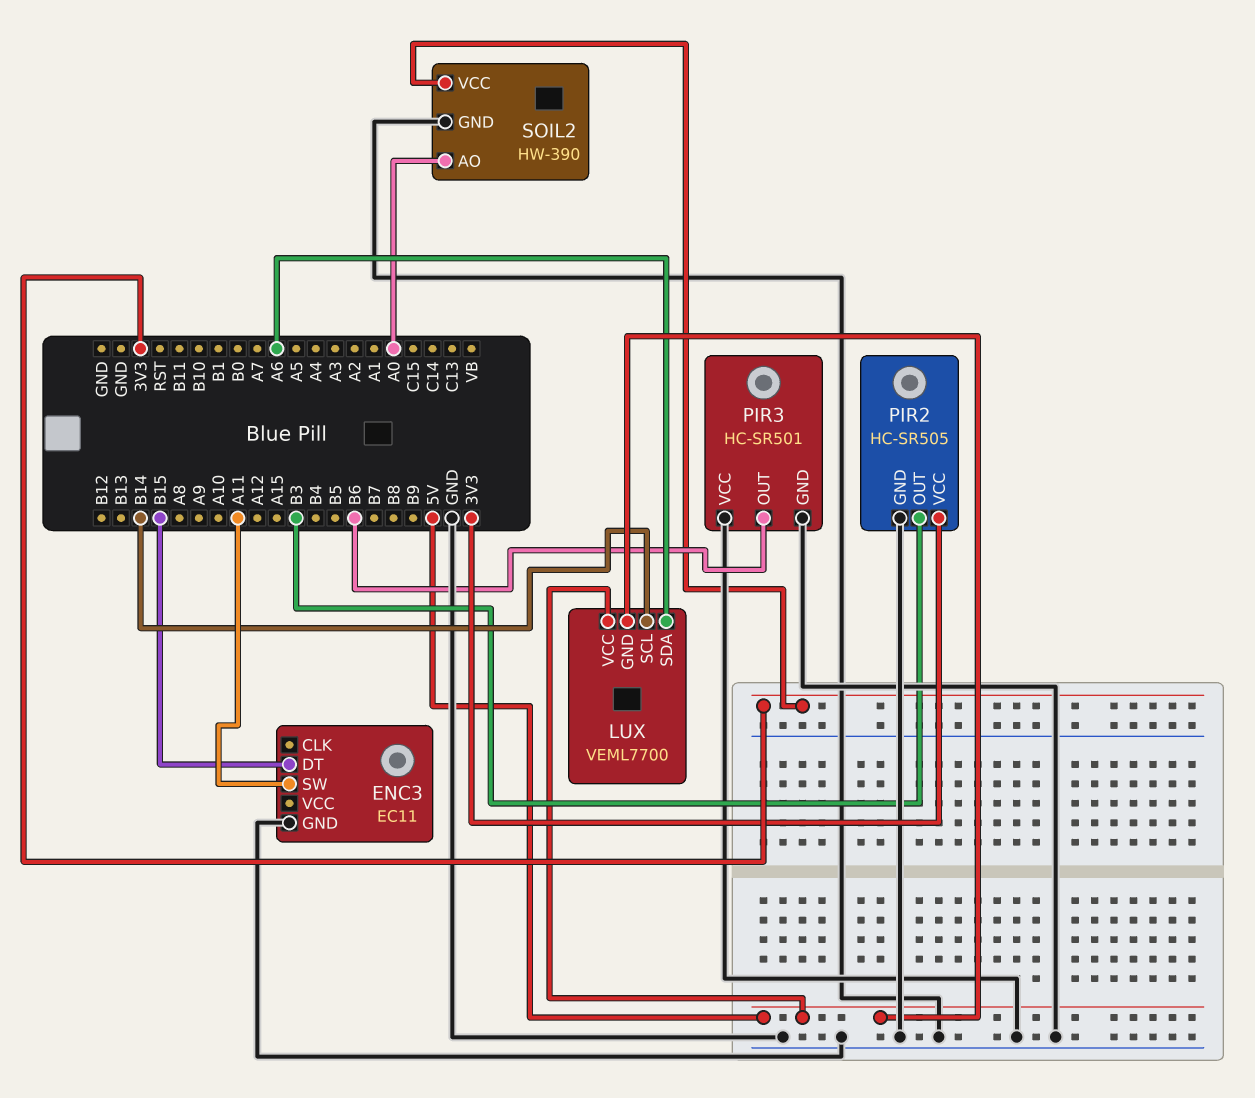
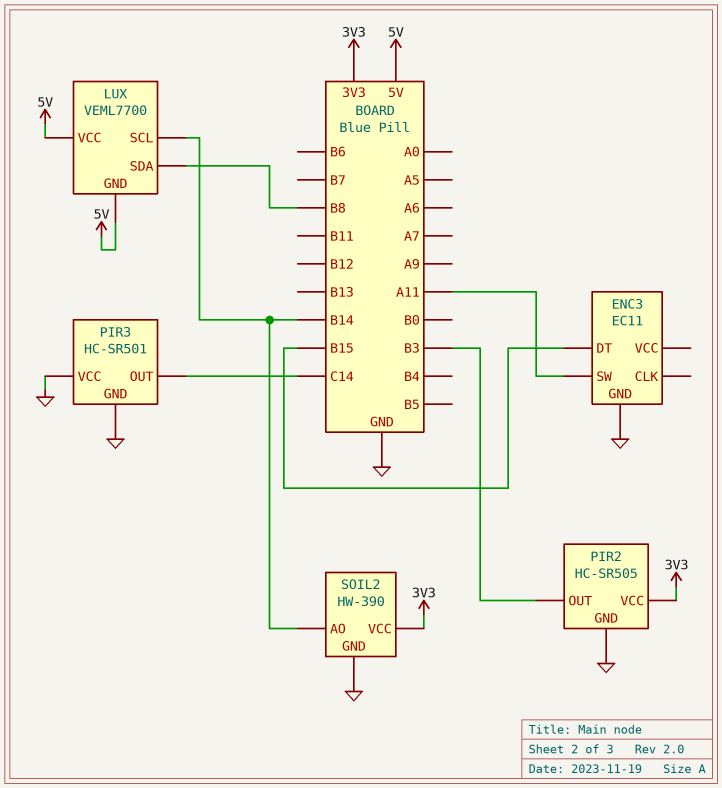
LUX pin SDA: A6 -> B8
PIR3 pin OUT: B6 -> C14
SOIL2 pin AO: A0 -> B14

